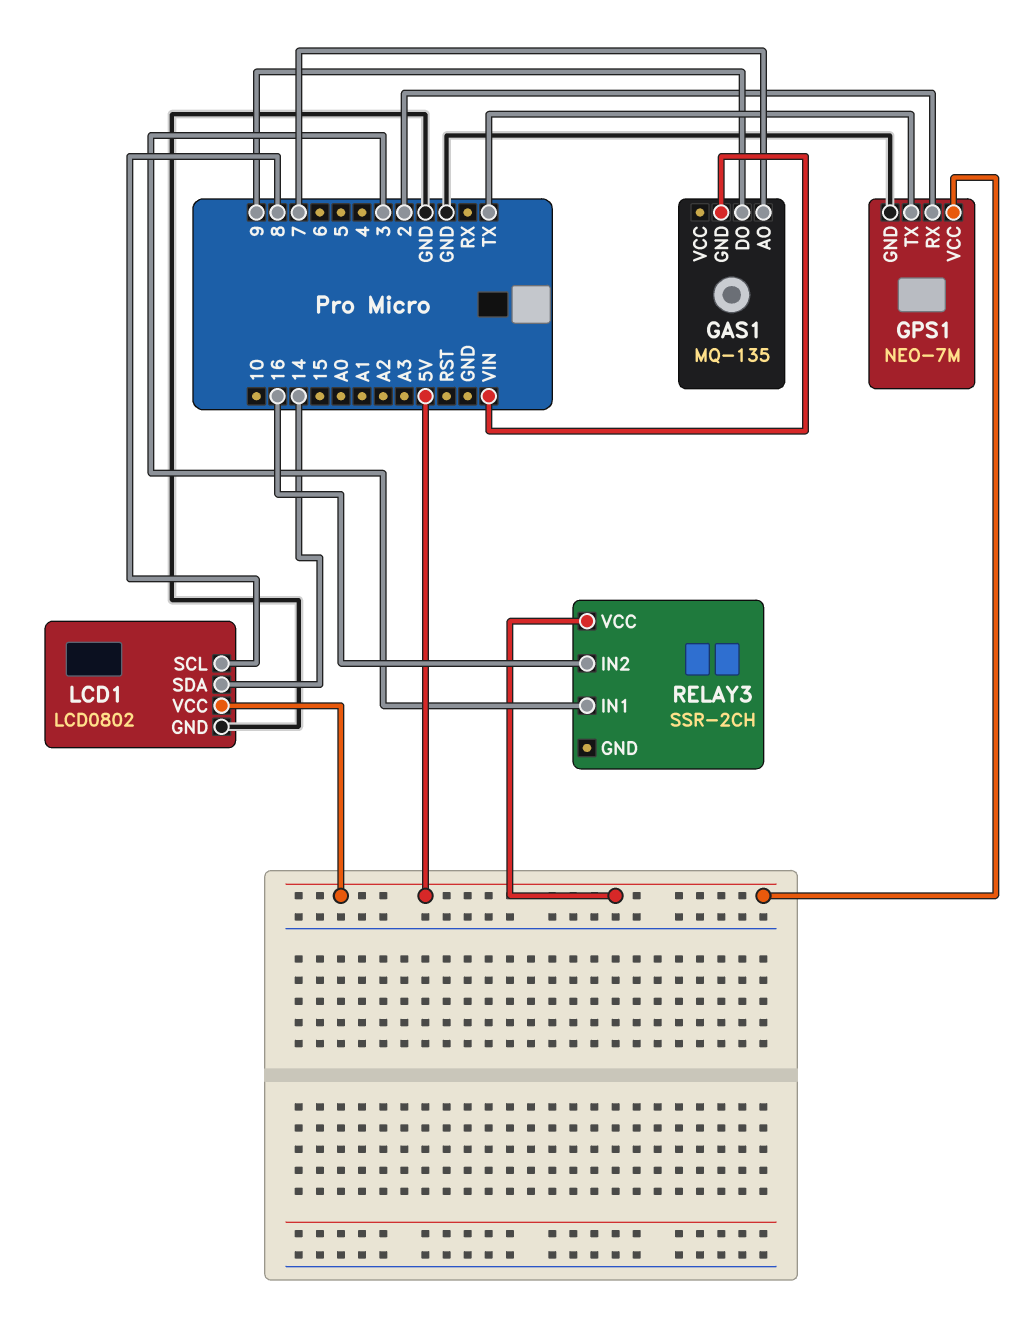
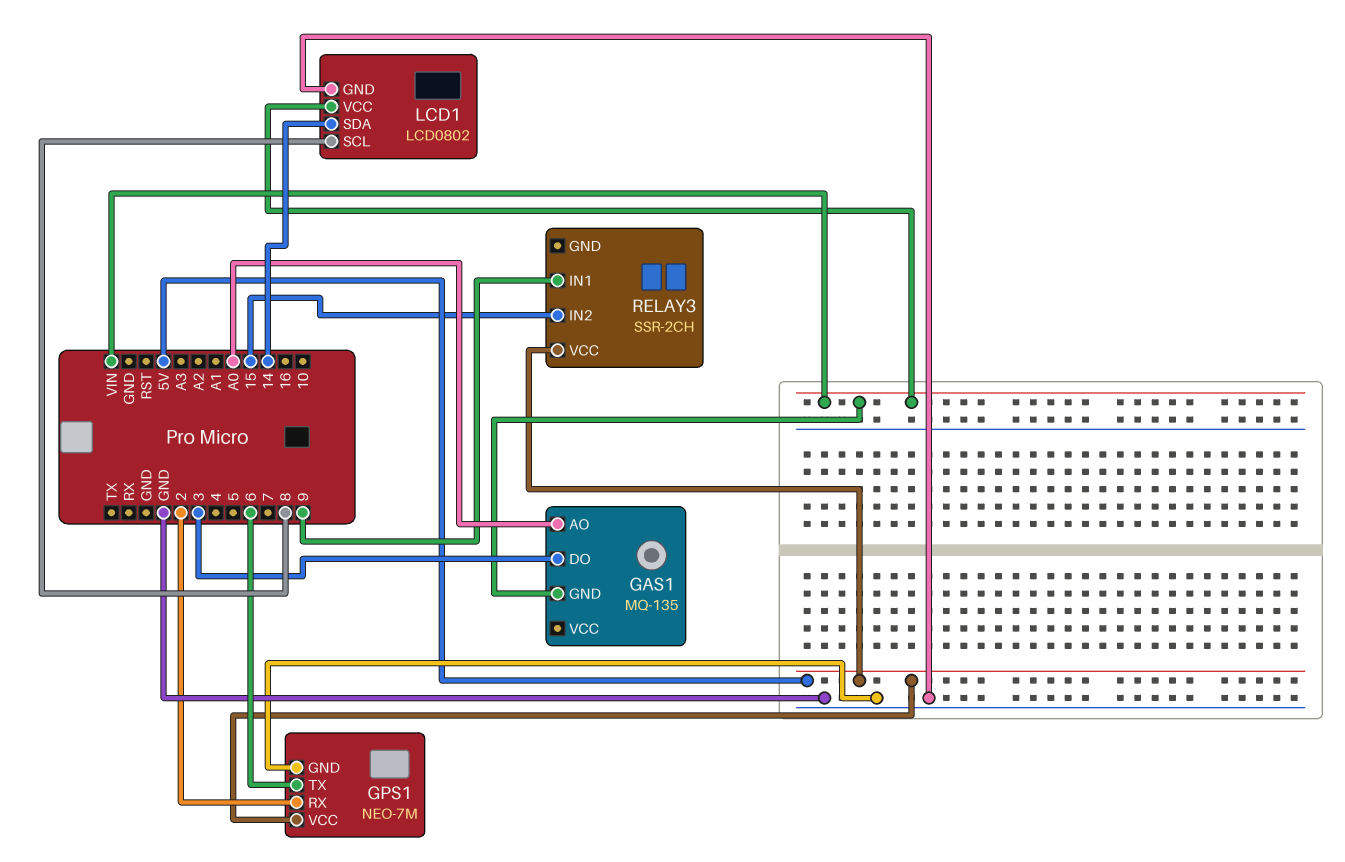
GAS1 pin AO: 7 -> A0
GAS1 pin DO: 9 -> 3
GPS1 pin TX: TX -> 6
LCD1 pin VCC: 5V -> VIN
RELAY3 pin IN1: 3 -> 9
RELAY3 pin IN2: 16 -> 15

